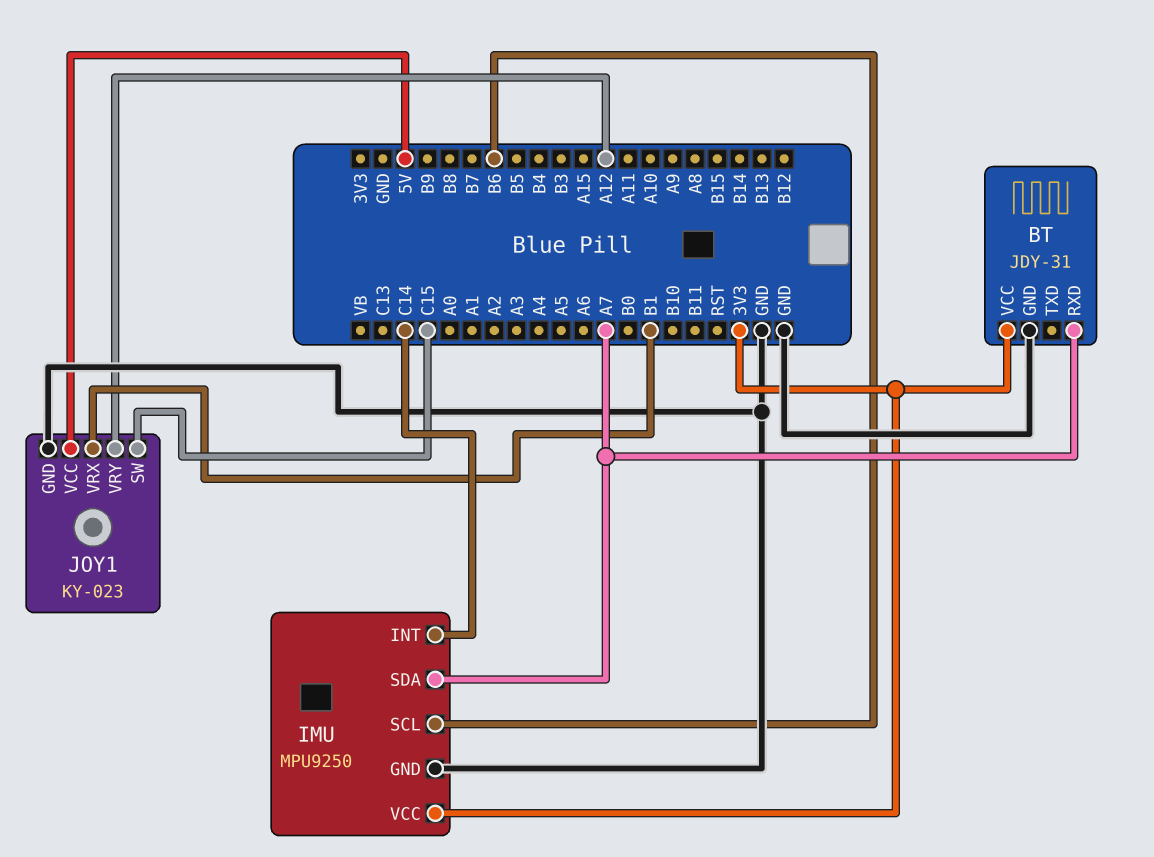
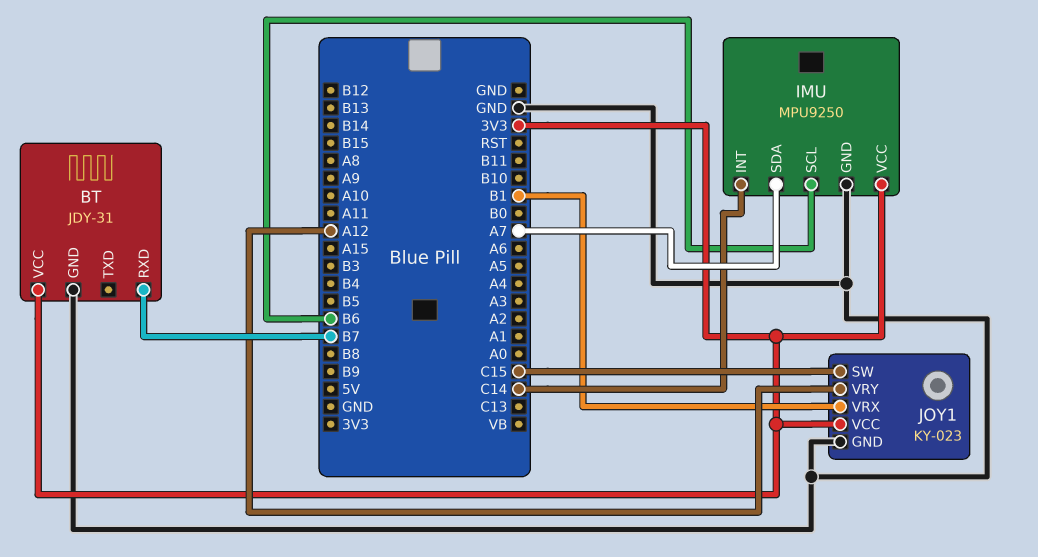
BT pin RXD: A7 -> B7
JOY1 pin VCC: 5V -> 3V3

